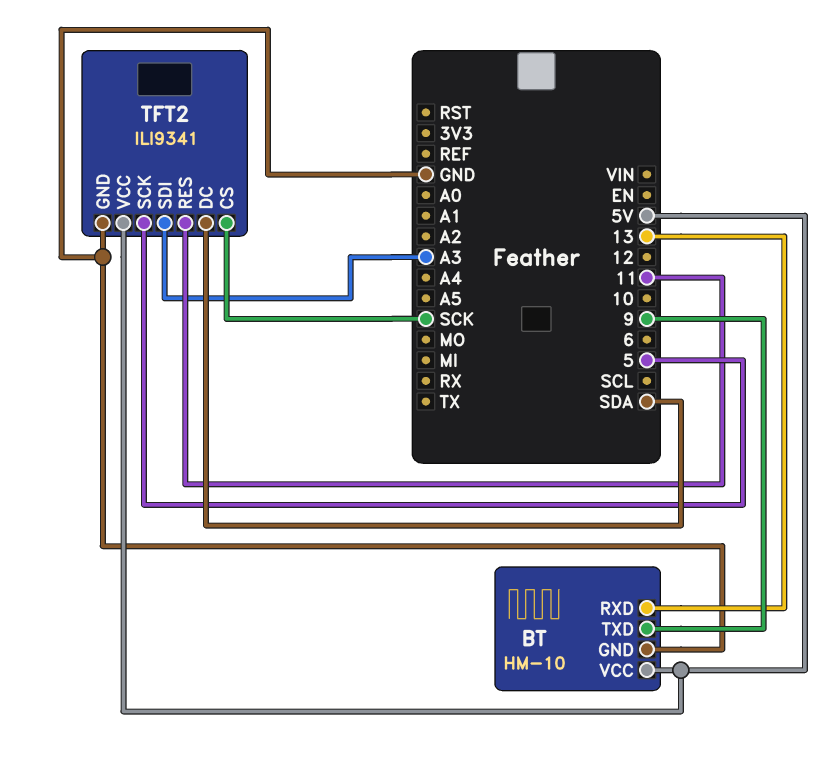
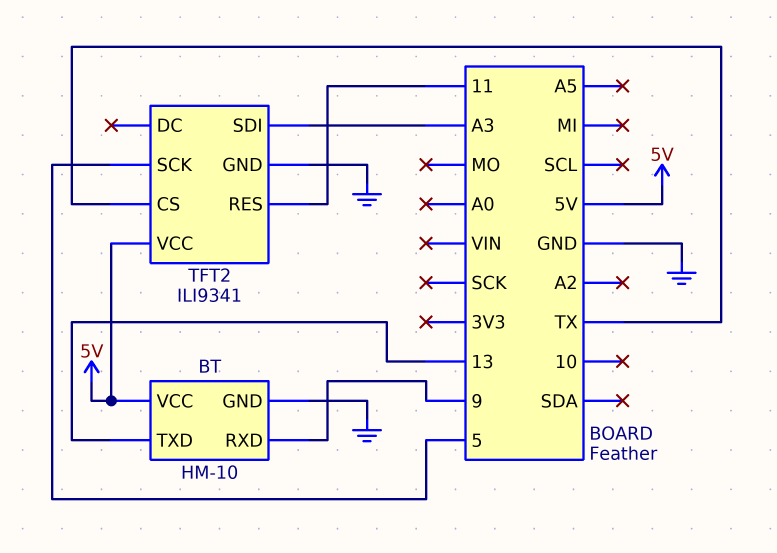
BT pin RXD: 13 -> 9
BT pin TXD: 9 -> 13
TFT2 pin CS: SCK -> TX
TFT2 pin DC: SDA -> none

